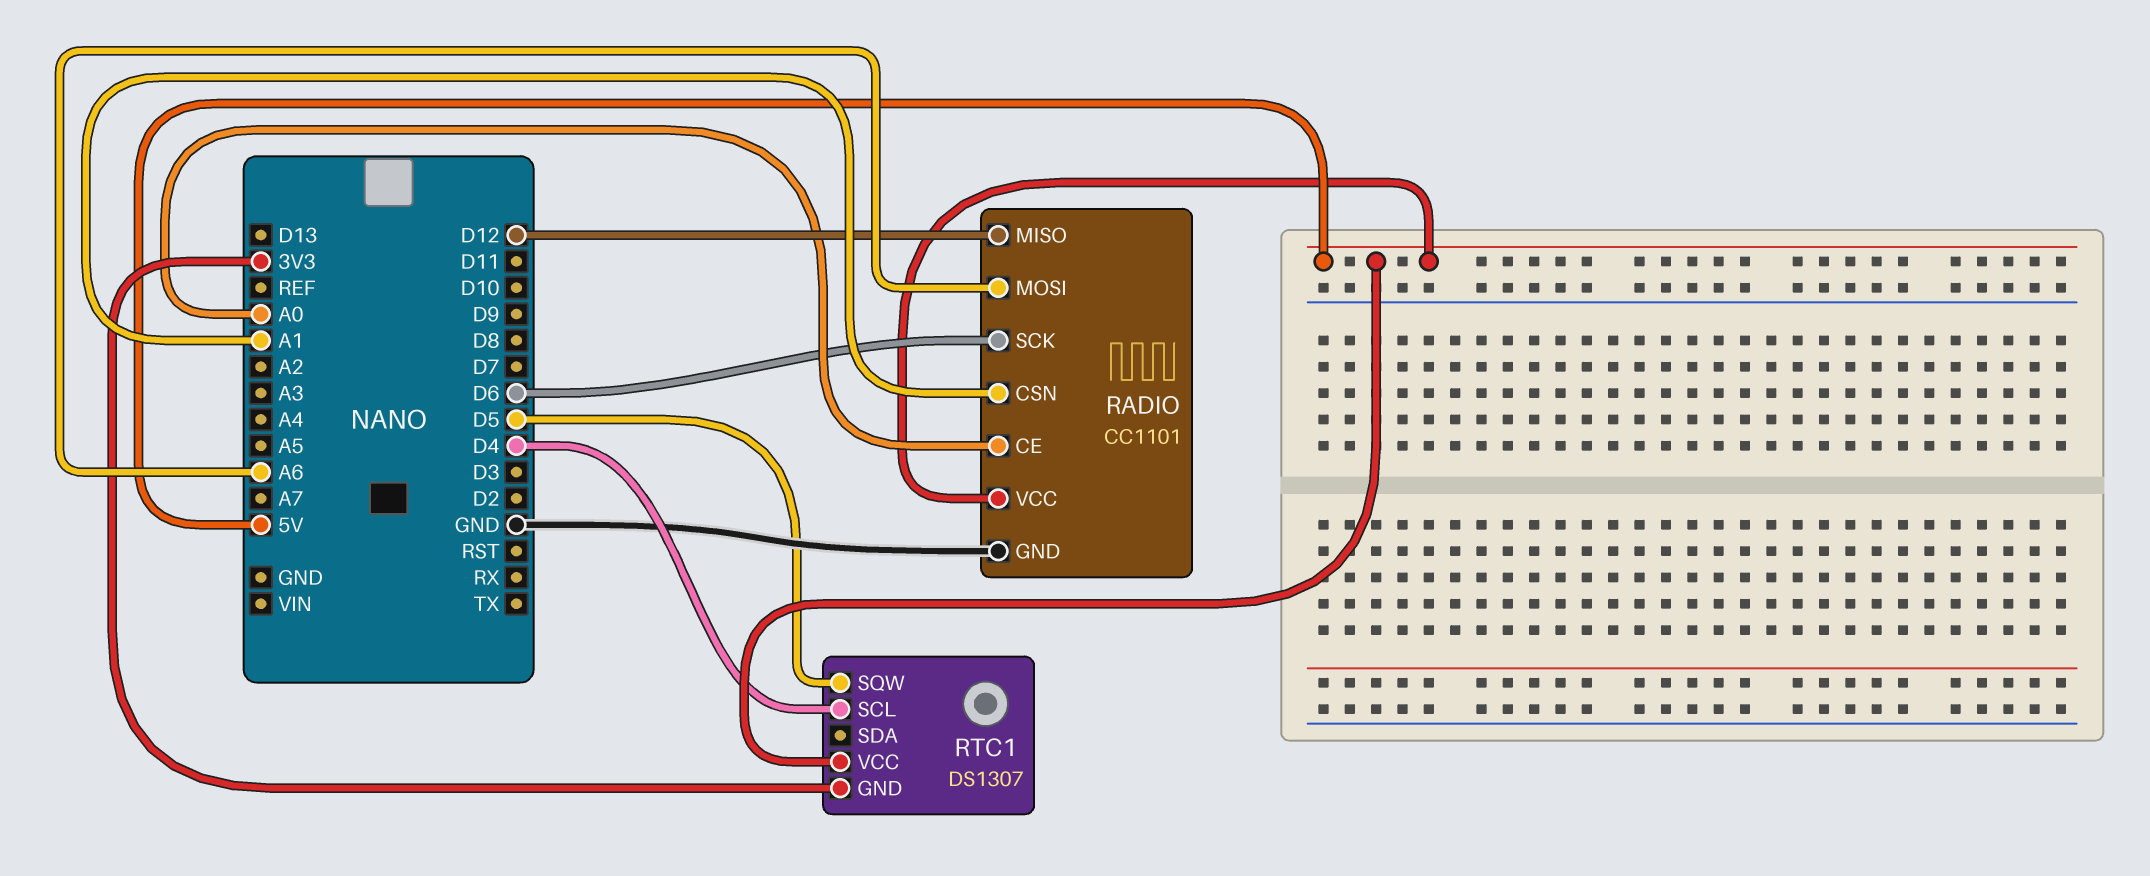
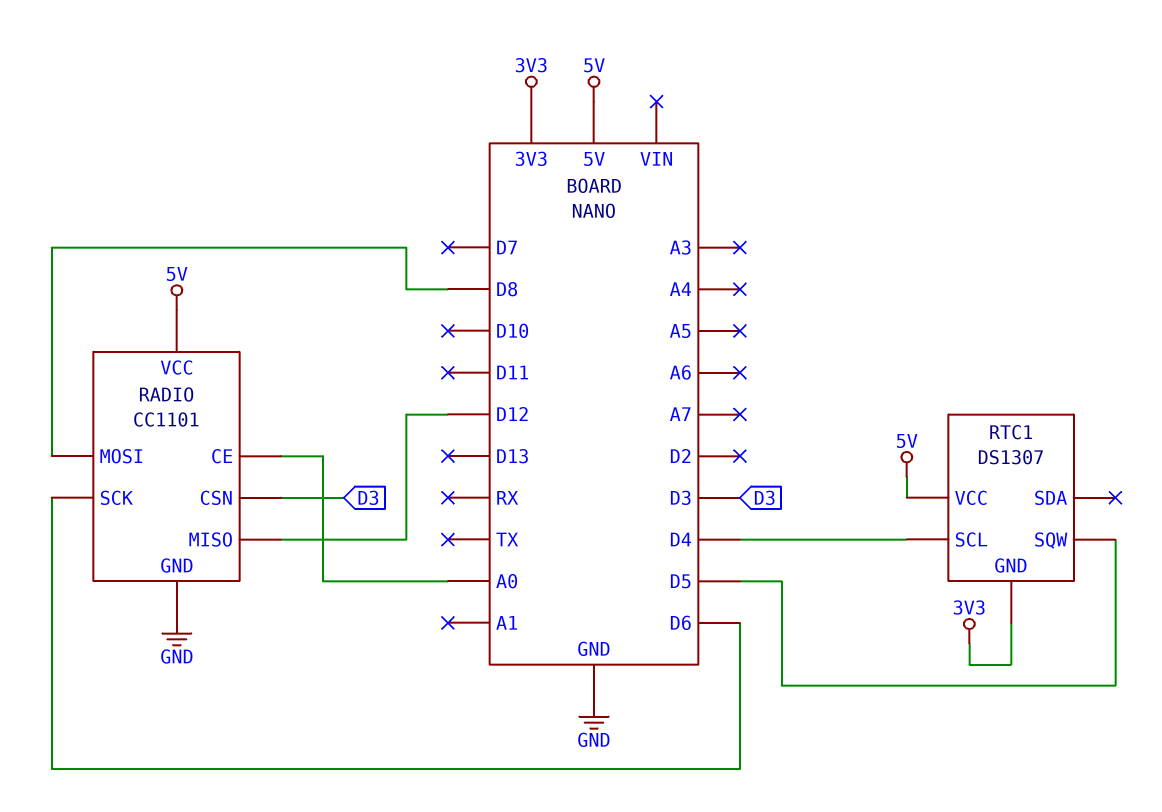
RADIO pin CSN: A1 -> D3
RADIO pin MOSI: A6 -> D8

